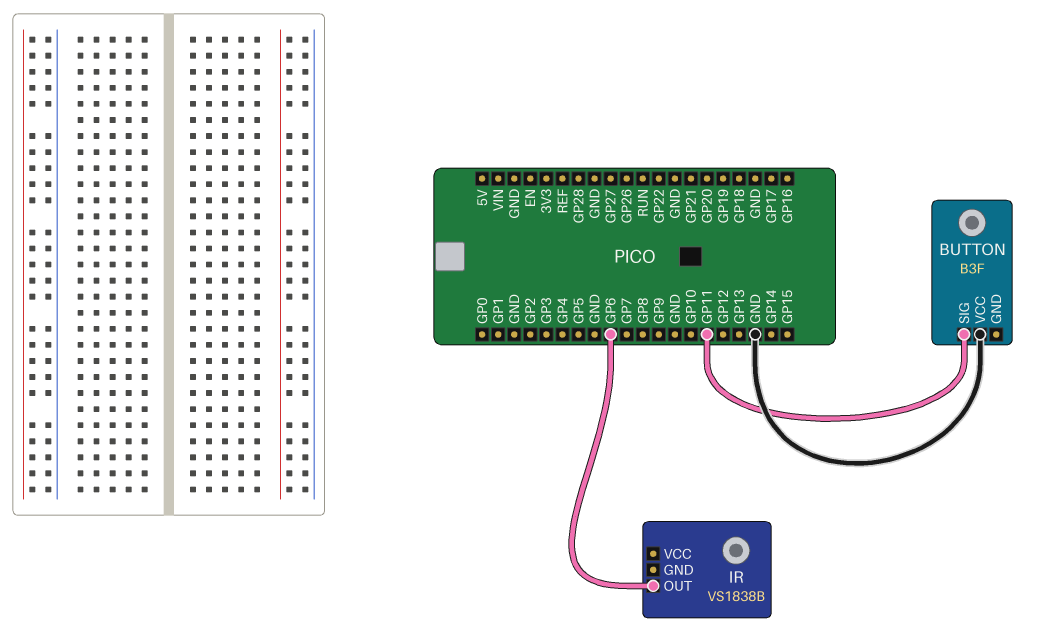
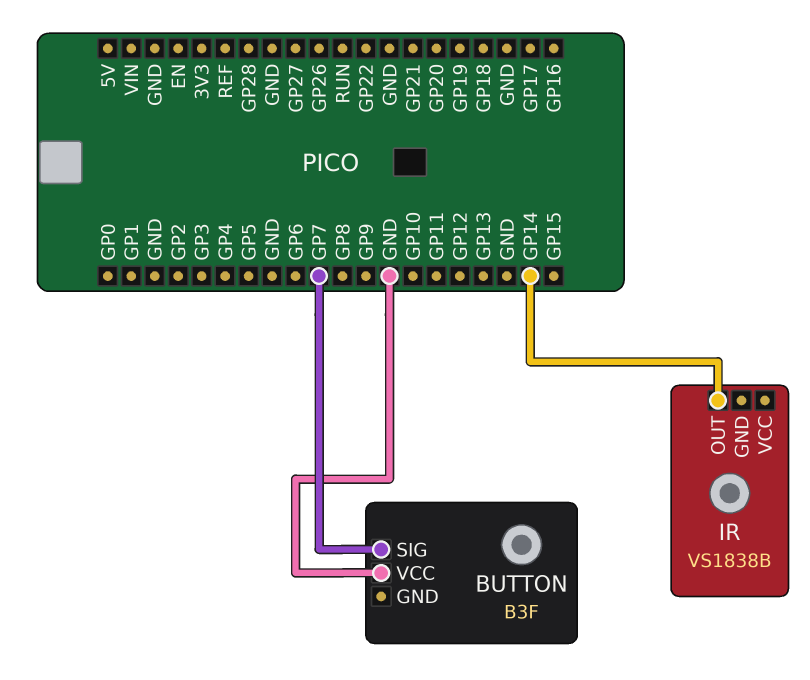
BUTTON pin SIG: GP11 -> GP7
IR pin OUT: GP6 -> GP14

